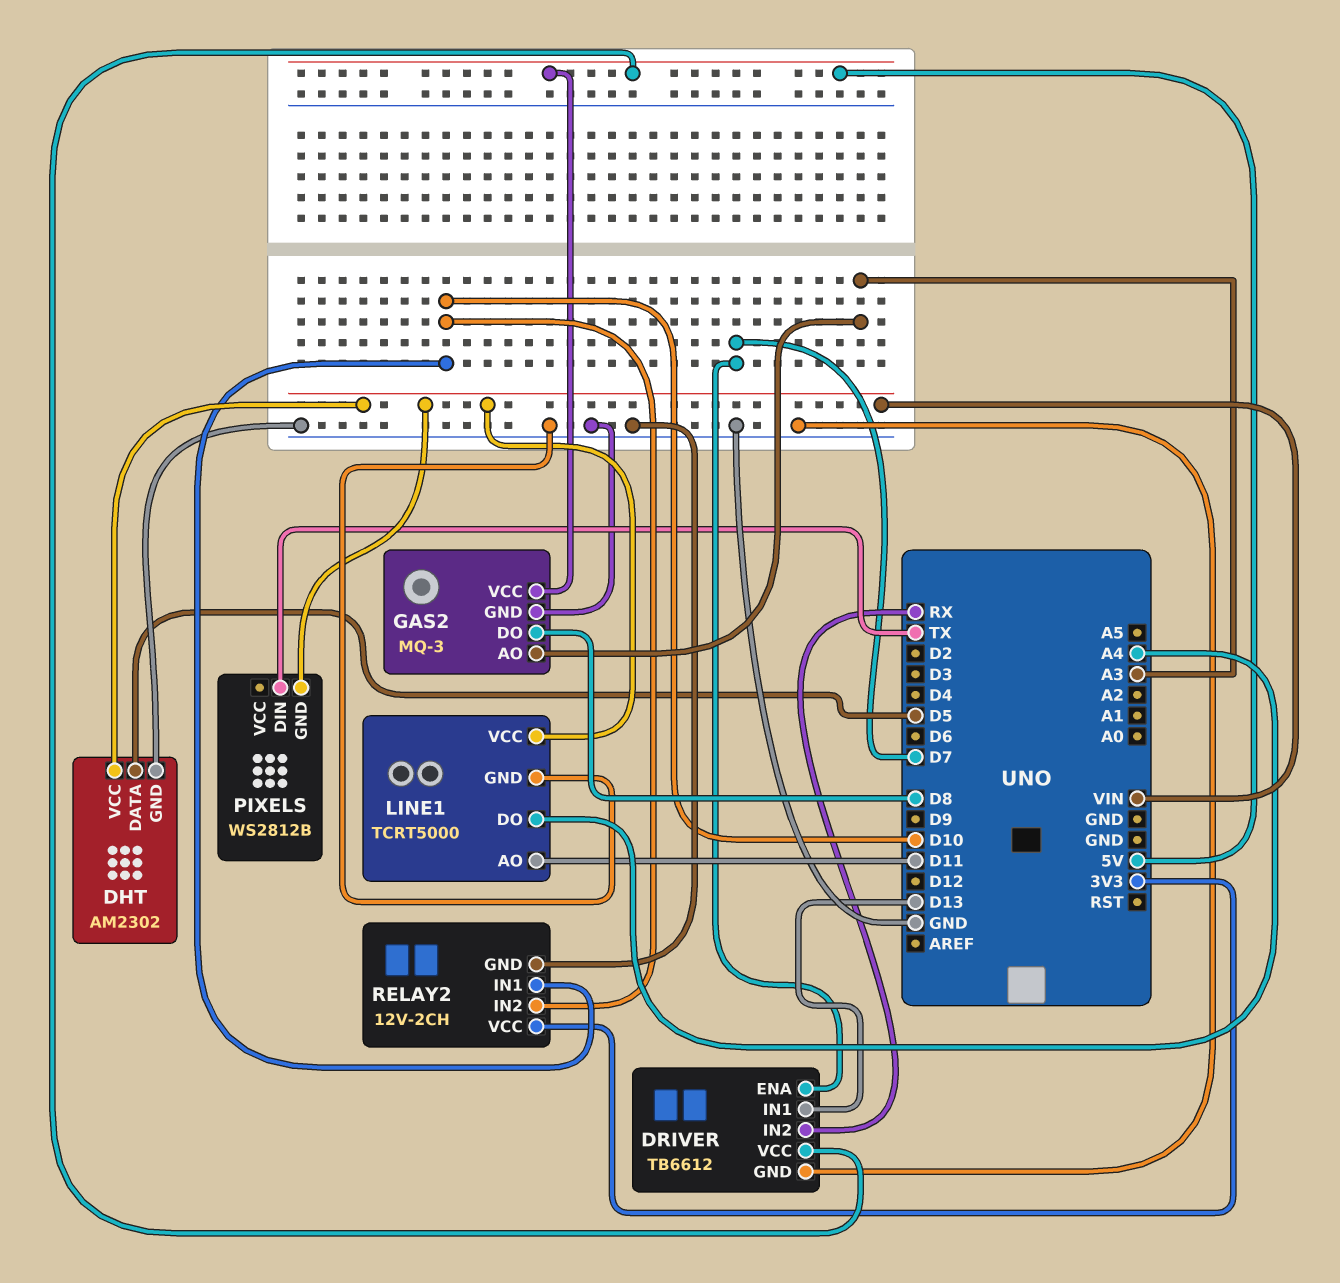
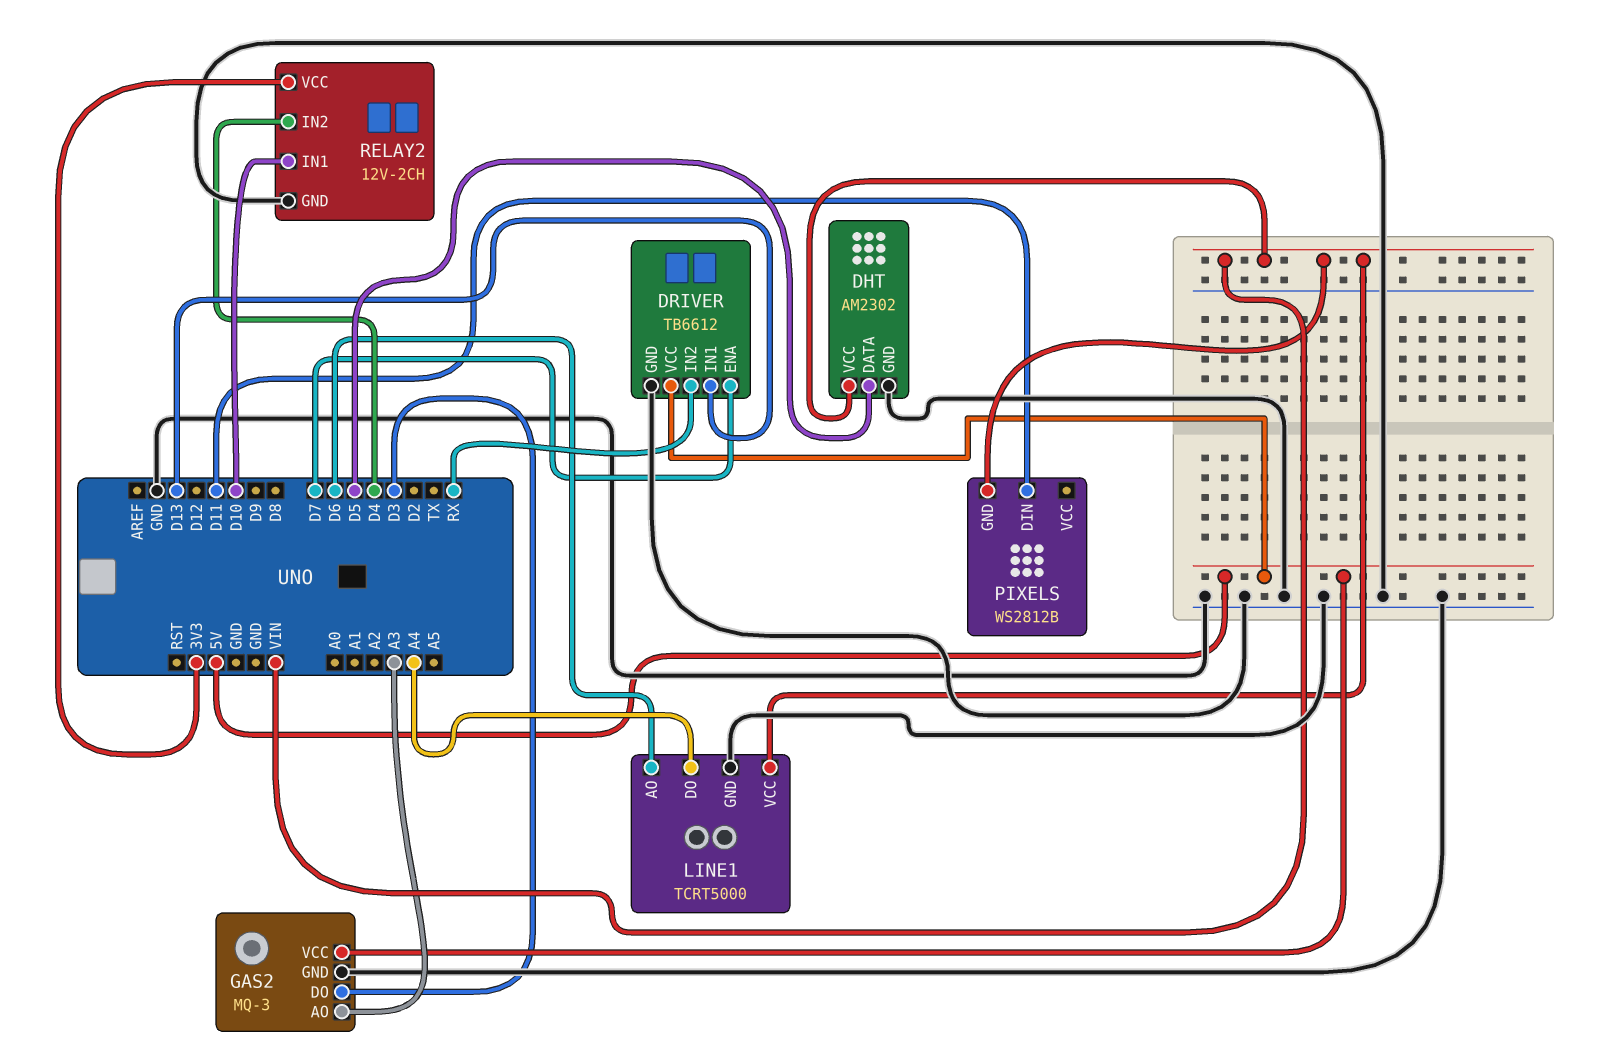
GAS2 pin DO: D8 -> D3
LINE1 pin AO: D11 -> D6
PIXELS pin DIN: TX -> D11
RELAY2 pin IN2: D10 -> D4

